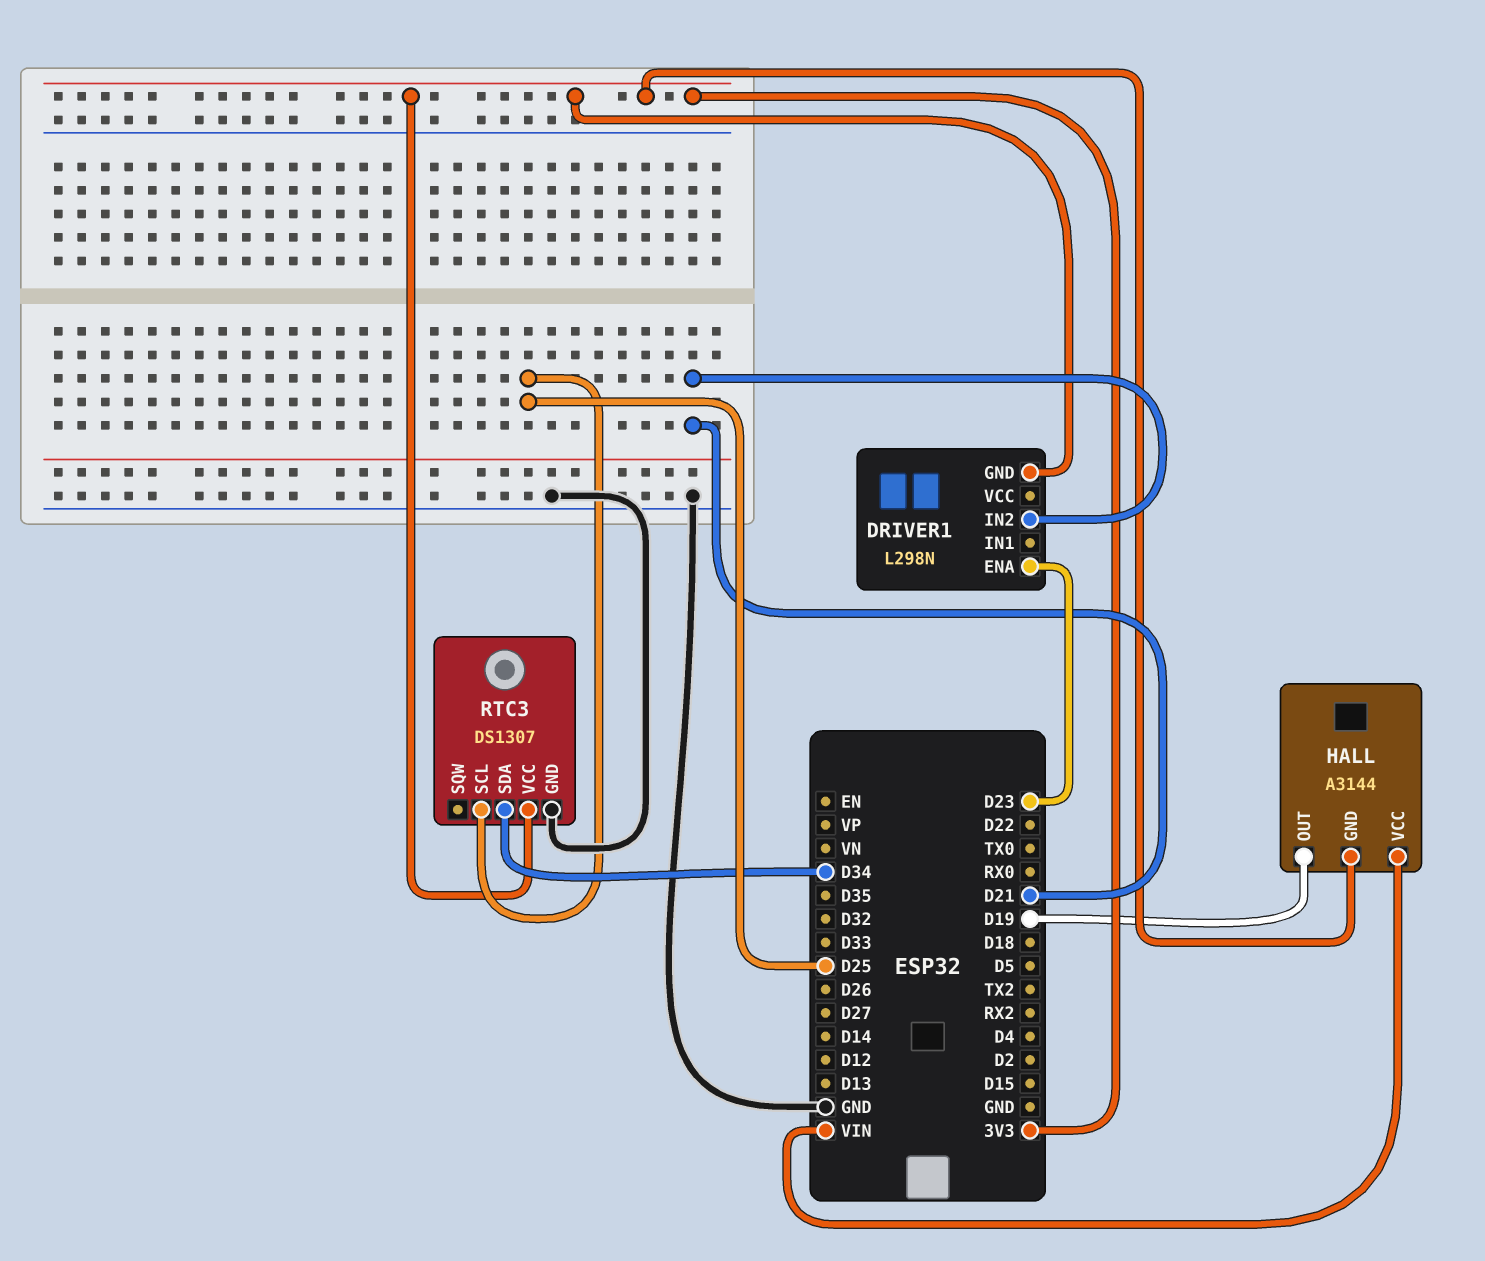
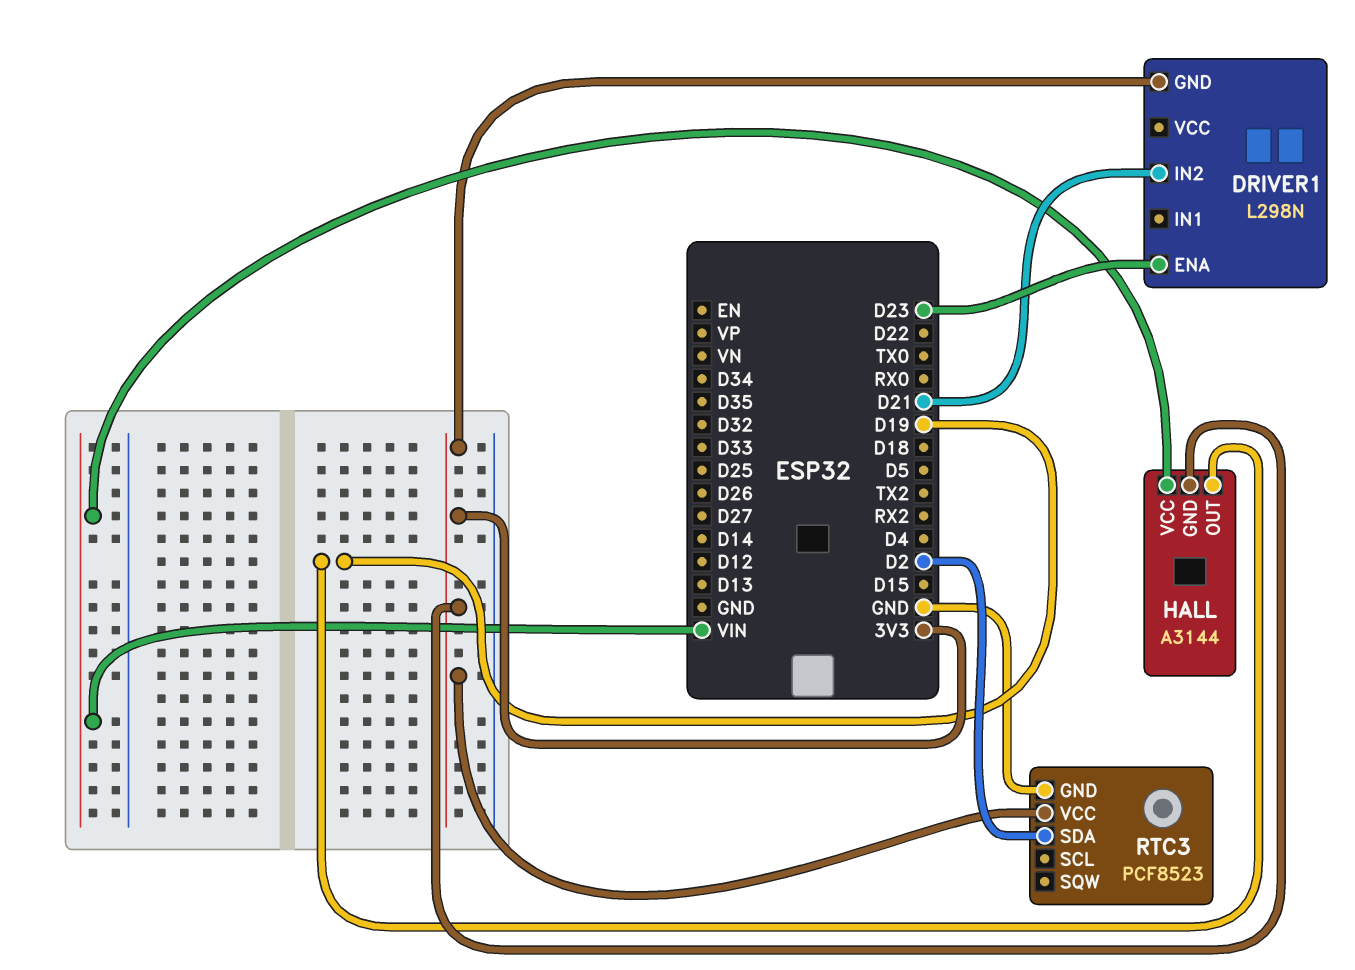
RTC3: DS1307 -> PCF8523
RTC3 pin SCL: D25 -> none
RTC3 pin SDA: D34 -> D2

